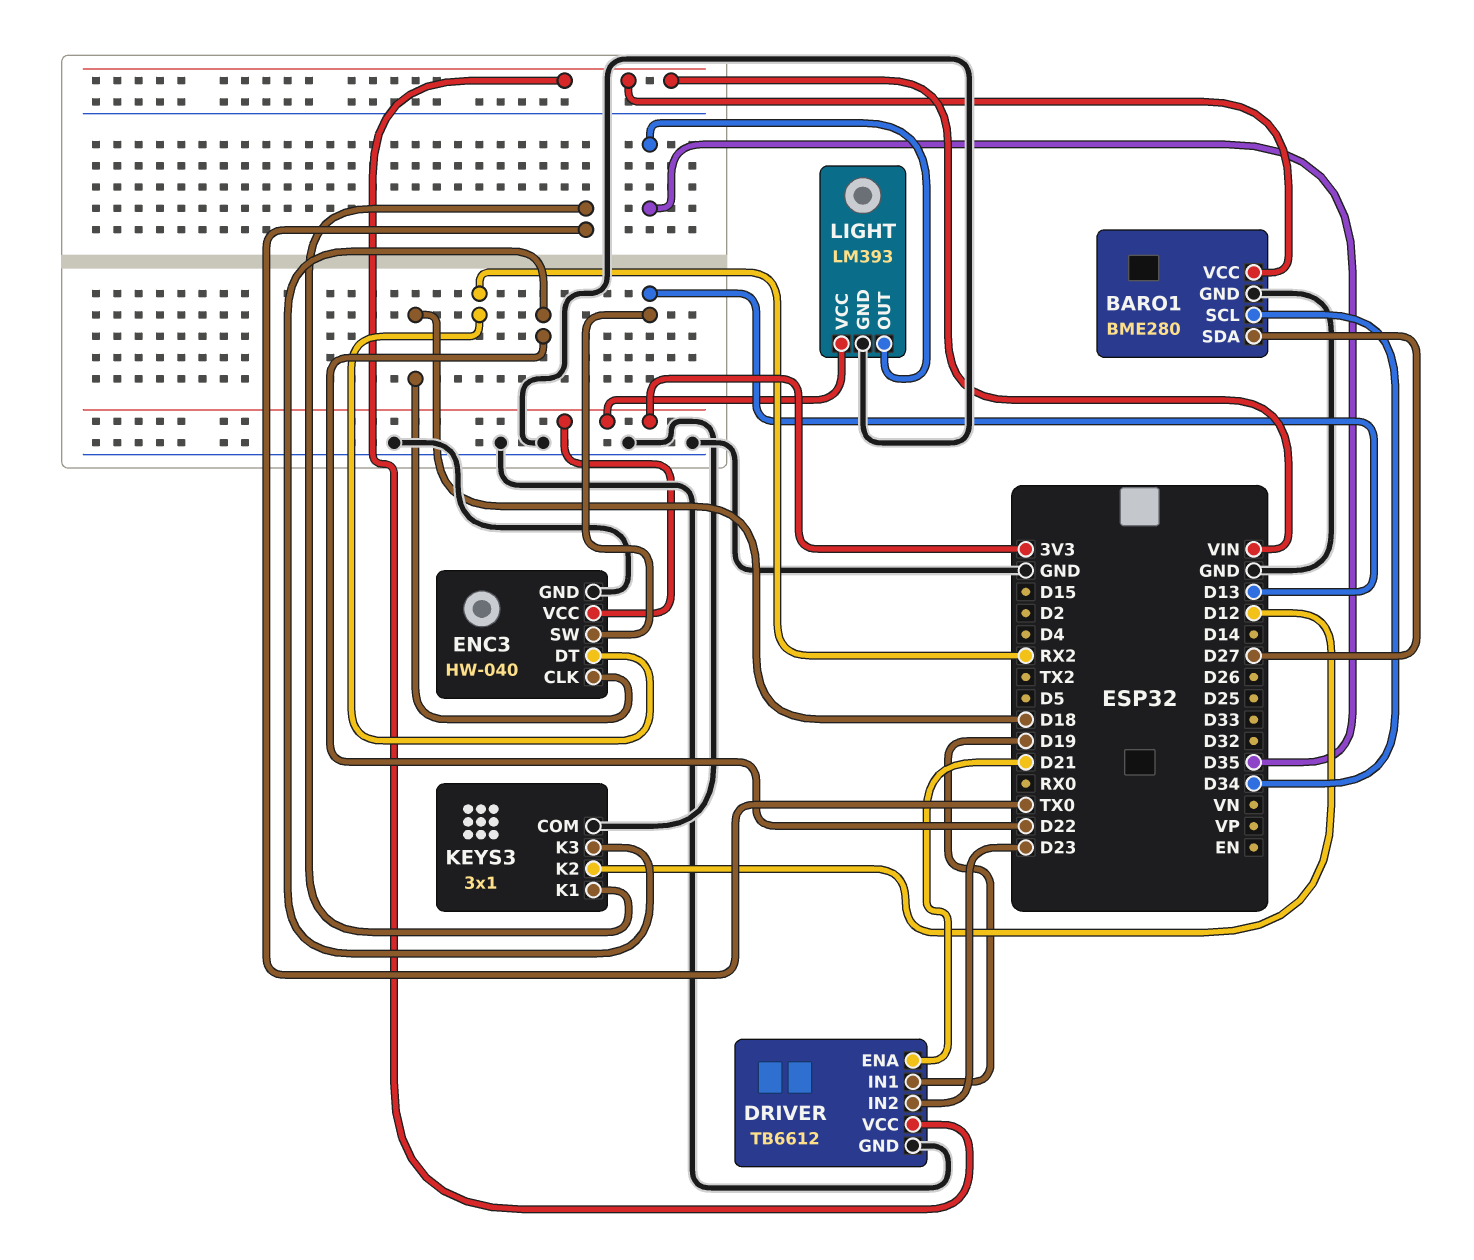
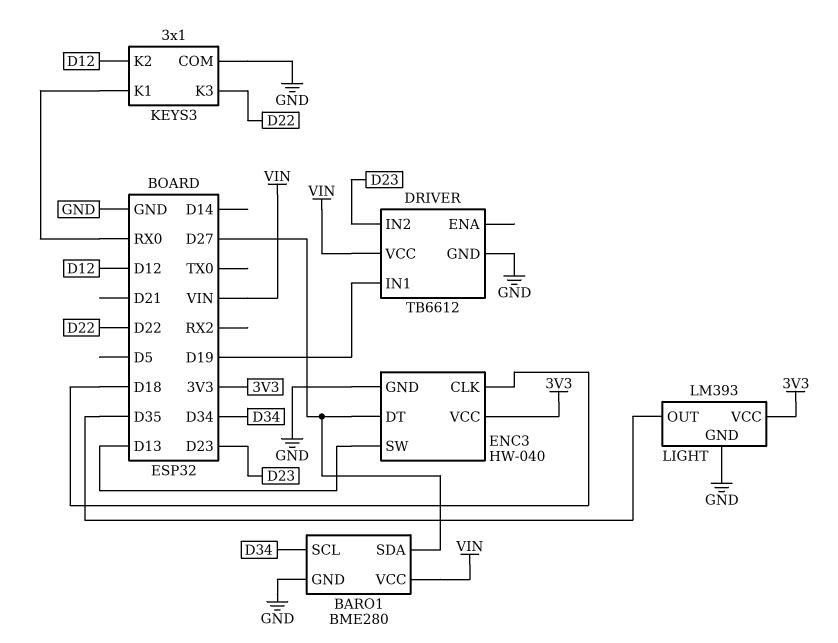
DRIVER pin ENA: D21 -> none
ENC3 pin DT: RX2 -> D27
KEYS3 pin K1: TX0 -> RX0

